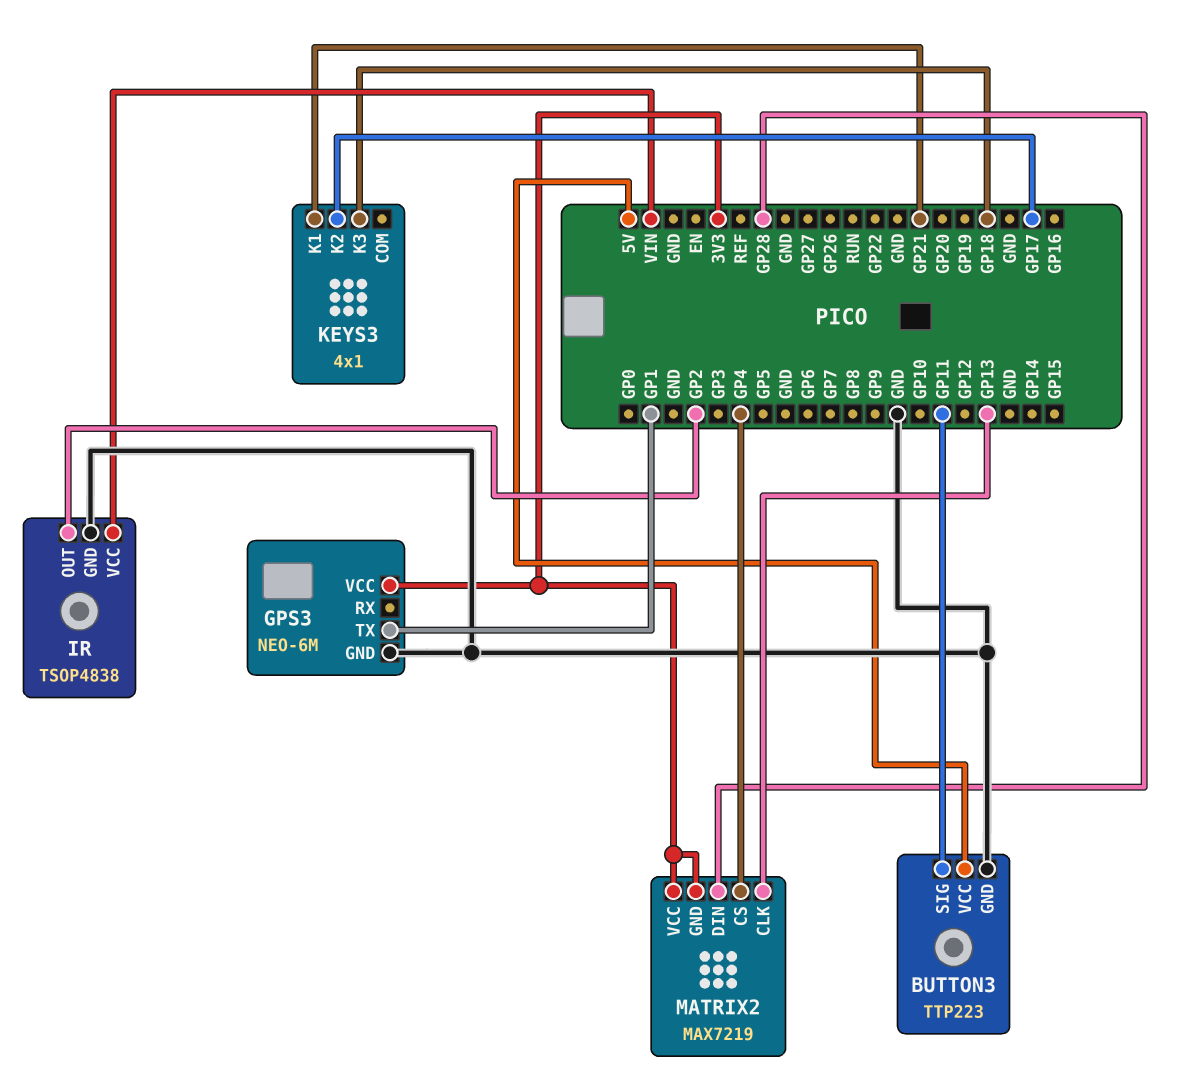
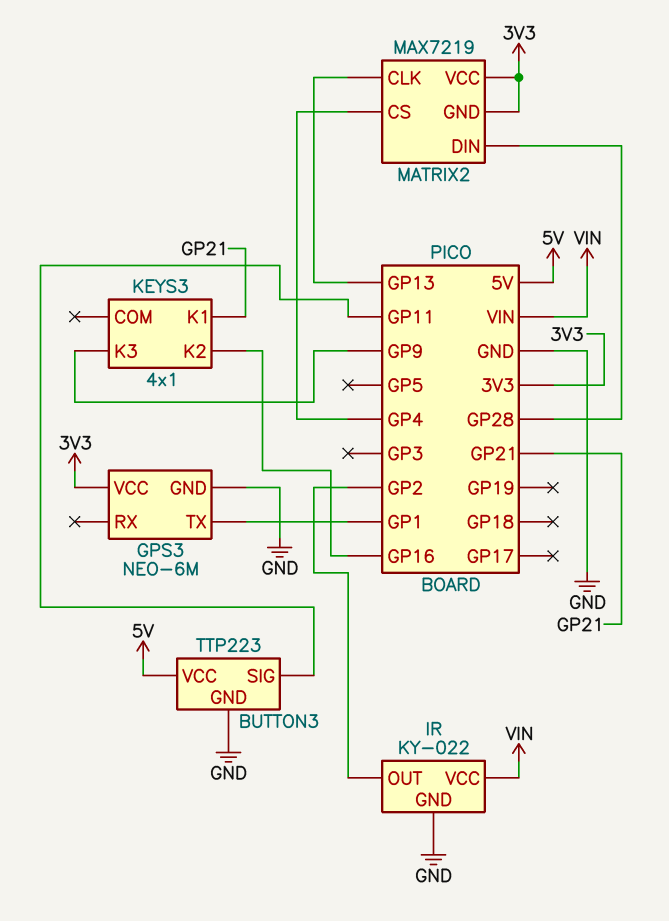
IR: TSOP4838 -> KY-022
KEYS3 pin K2: GP17 -> GP16
KEYS3 pin K3: GP18 -> GP9

